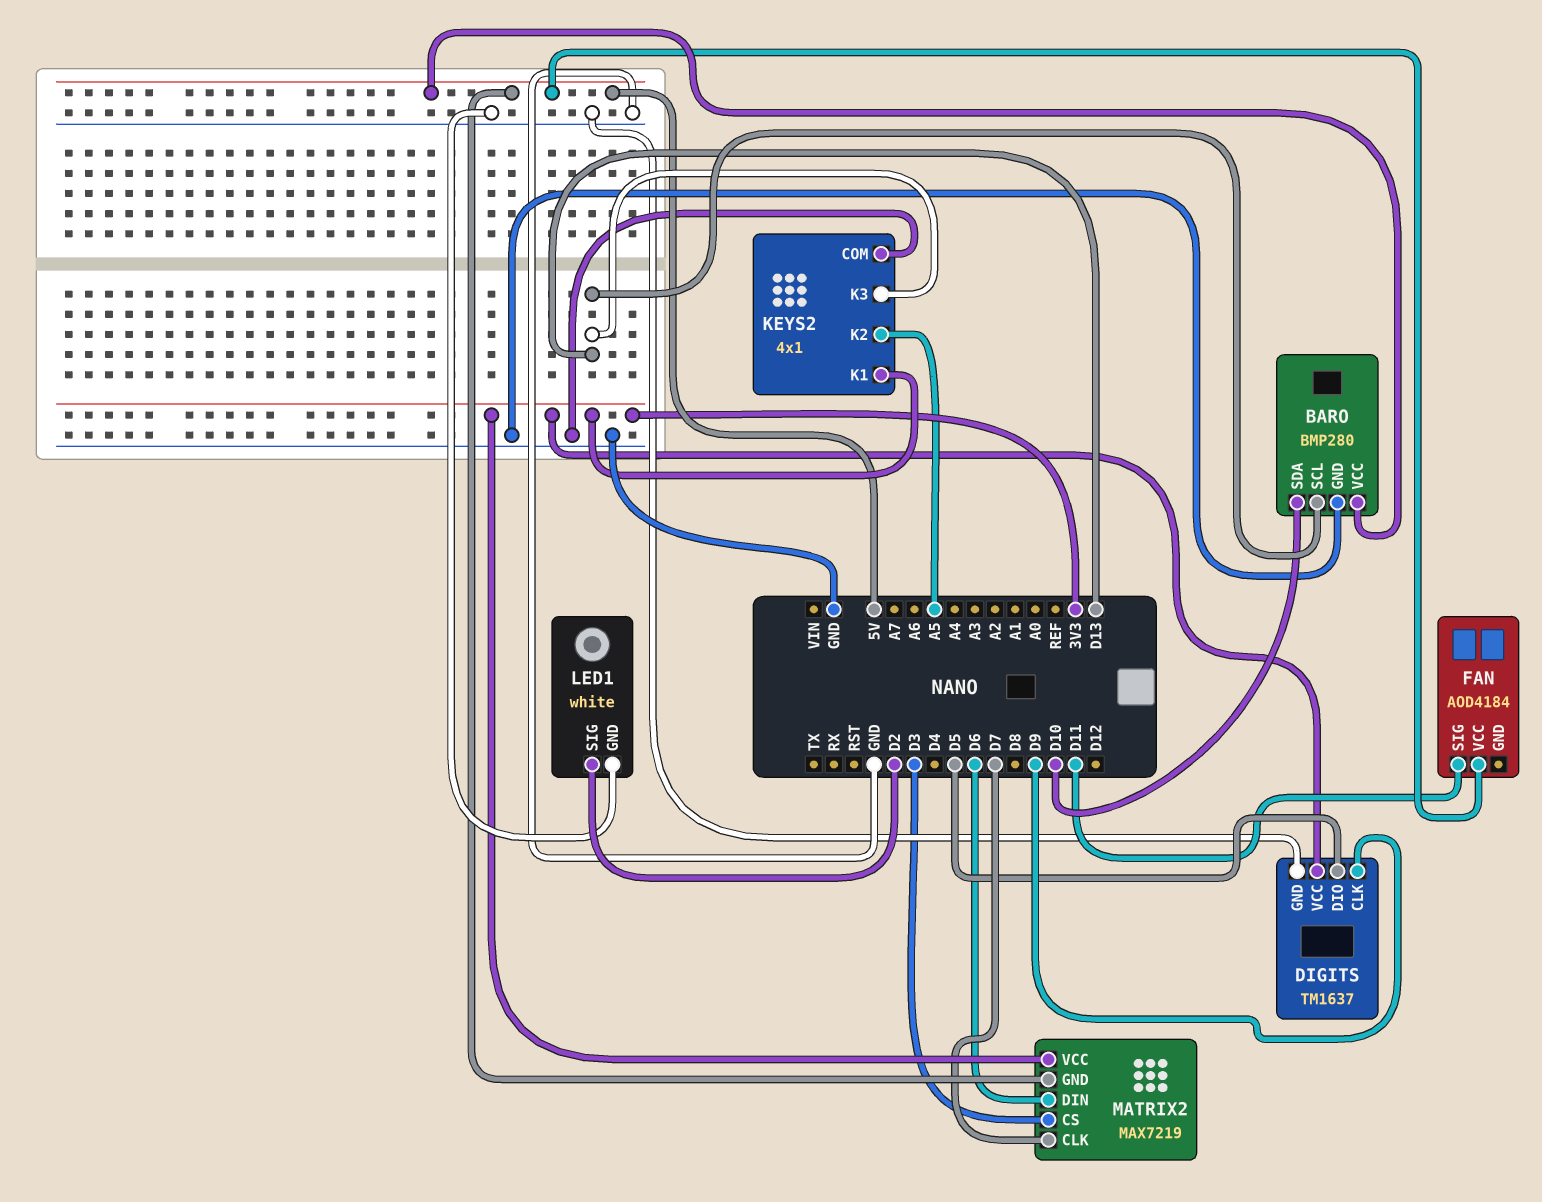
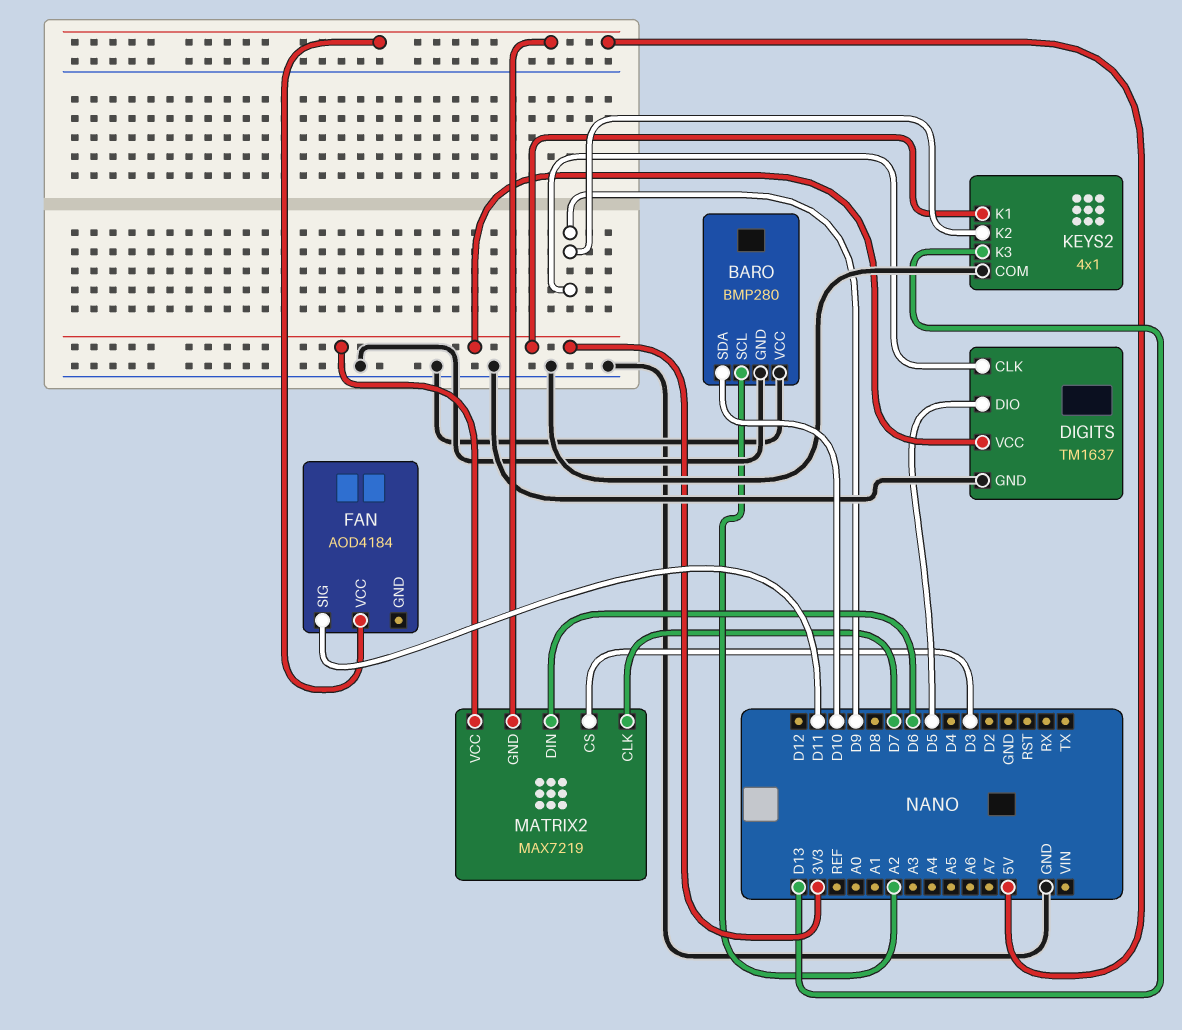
BARO pin SCL: D13 -> A2
BARO pin VCC: 5V -> GND
KEYS2 pin K2: A5 -> D9
LED1: white -> none
LED1 pin GND: GND -> none
LED1 pin SIG: D2 -> none

